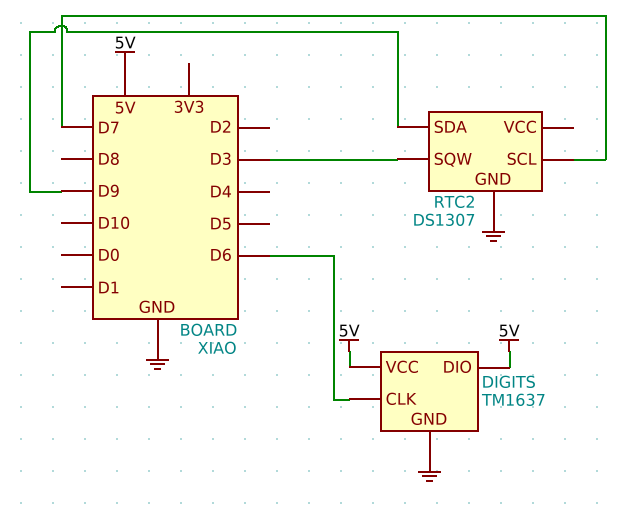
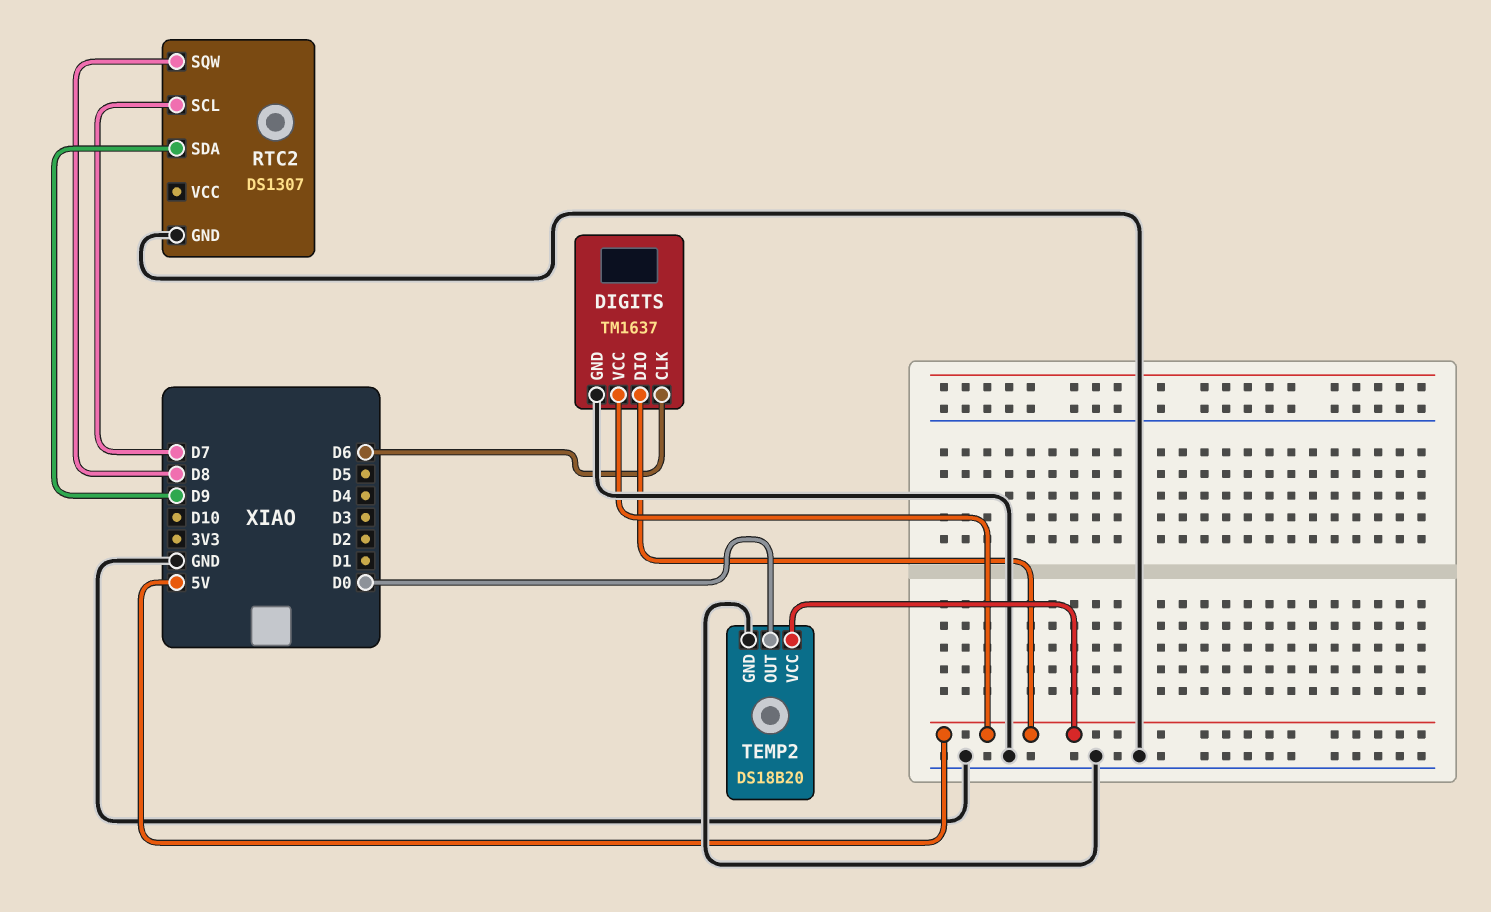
RTC2 pin SQW: D3 -> D8
TEMP2: none -> DS18B20
TEMP2 pin GND: none -> GND
TEMP2 pin OUT: none -> D0
TEMP2 pin VCC: none -> 5V

